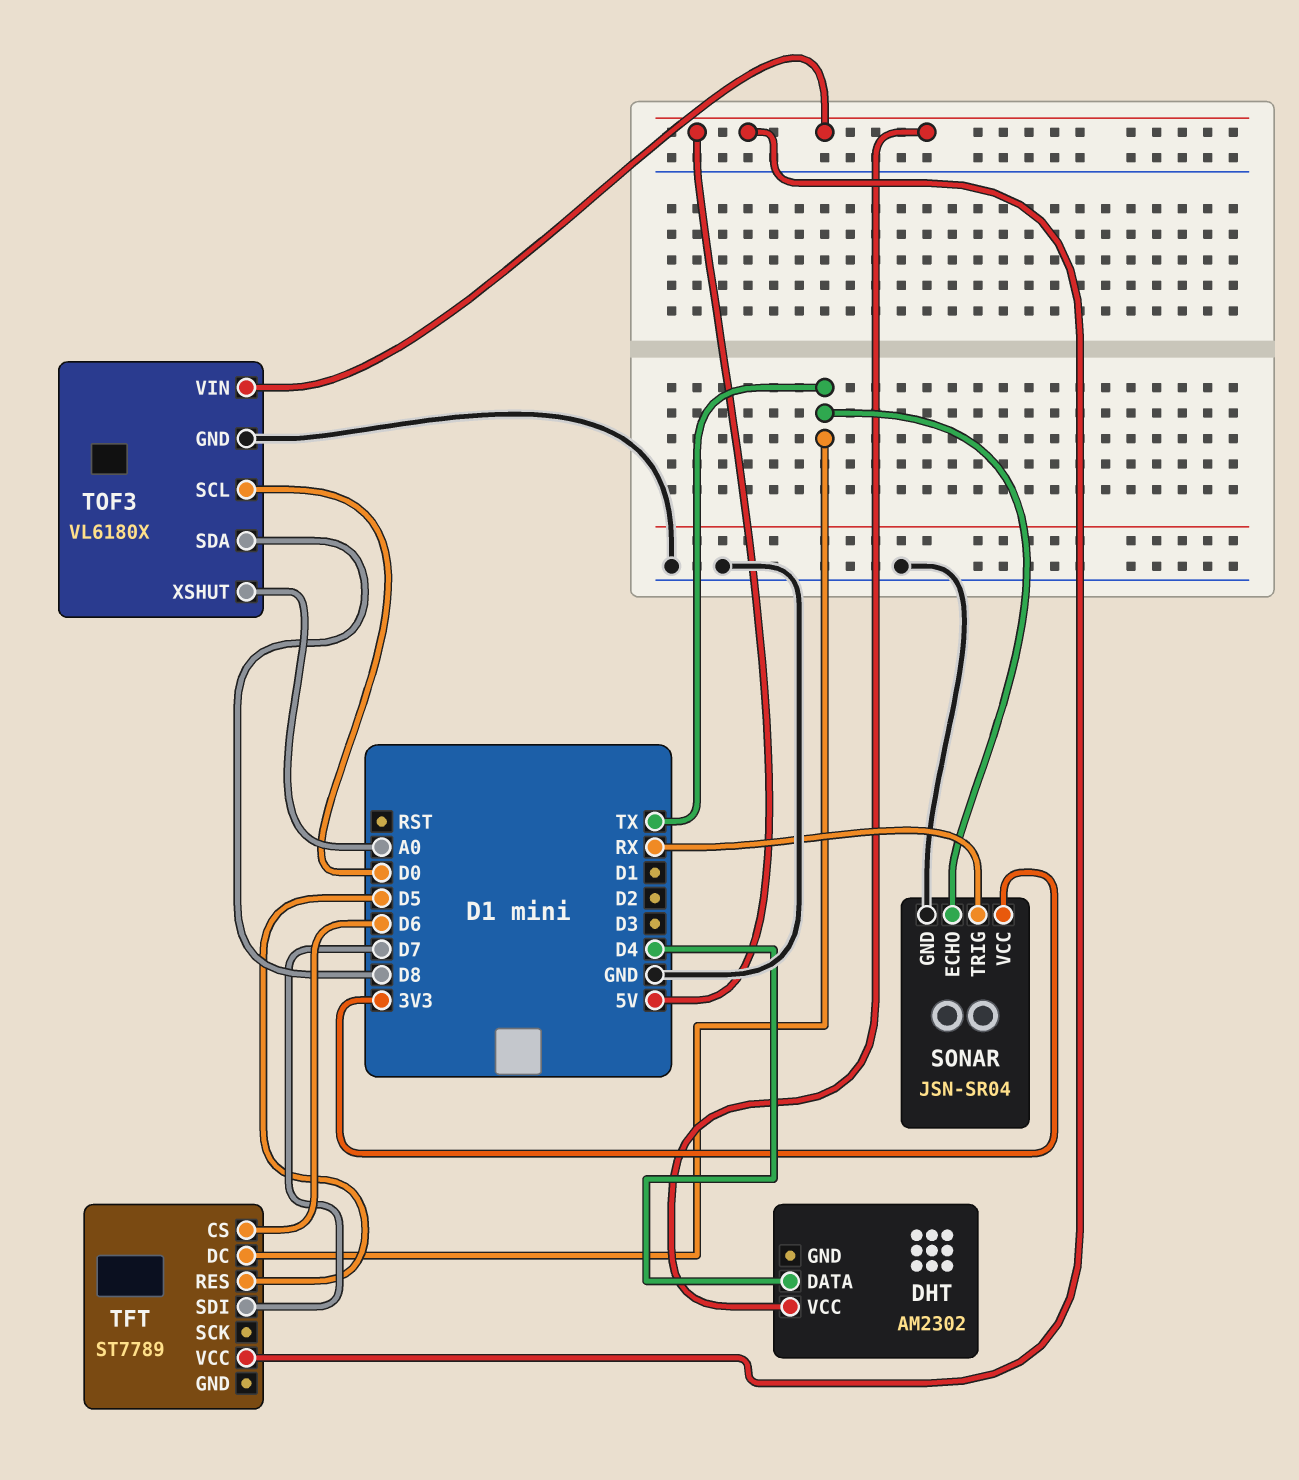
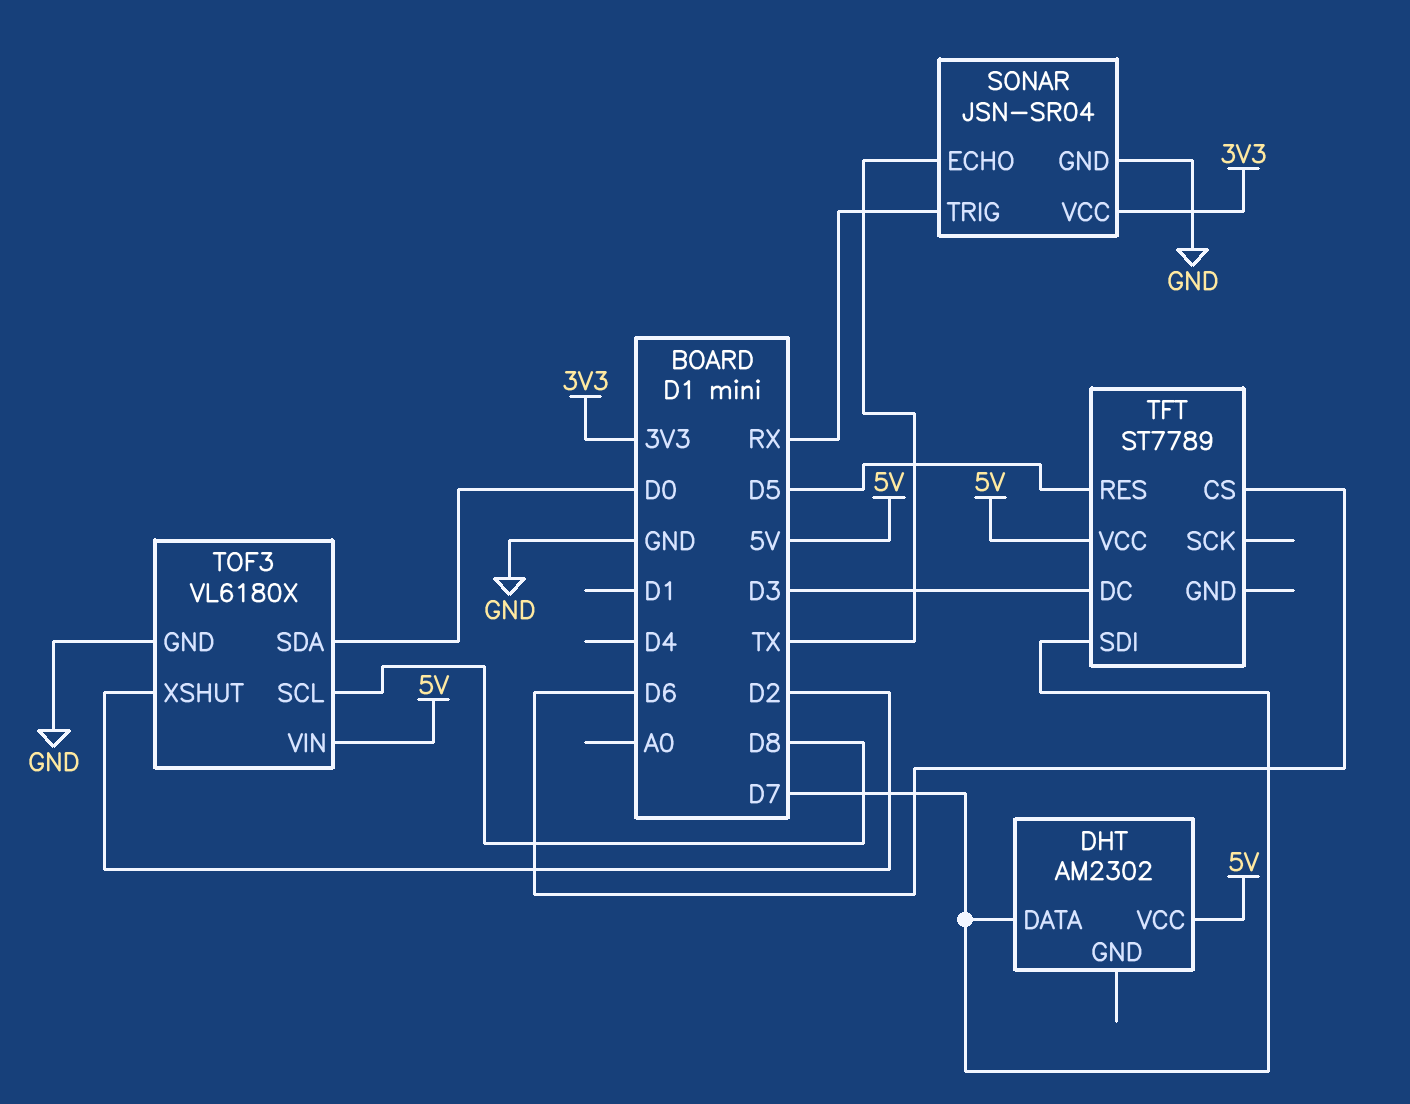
DHT pin DATA: D4 -> D7
TFT pin DC: TX -> D3
TOF3 pin SCL: D0 -> D8
TOF3 pin SDA: D8 -> D0
TOF3 pin XSHUT: A0 -> D2

